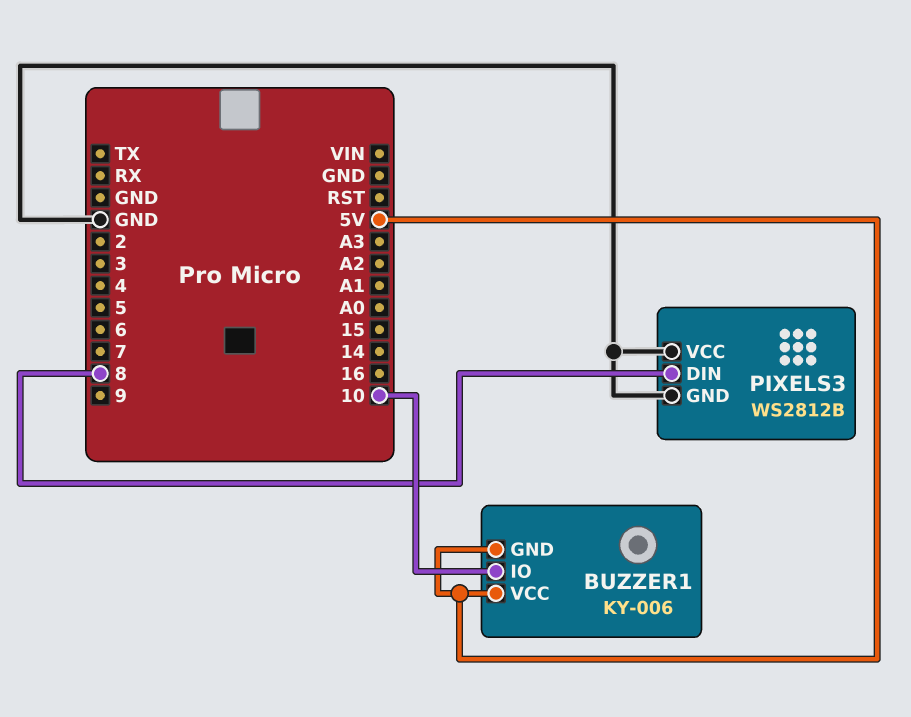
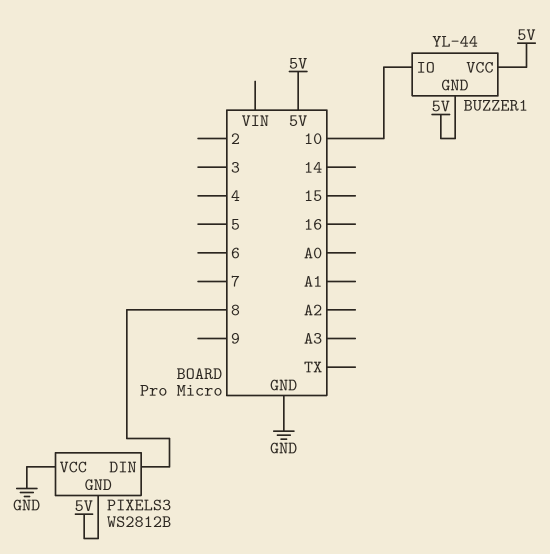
BUZZER1: KY-006 -> YL-44
PIXELS3 pin GND: GND -> 5V

